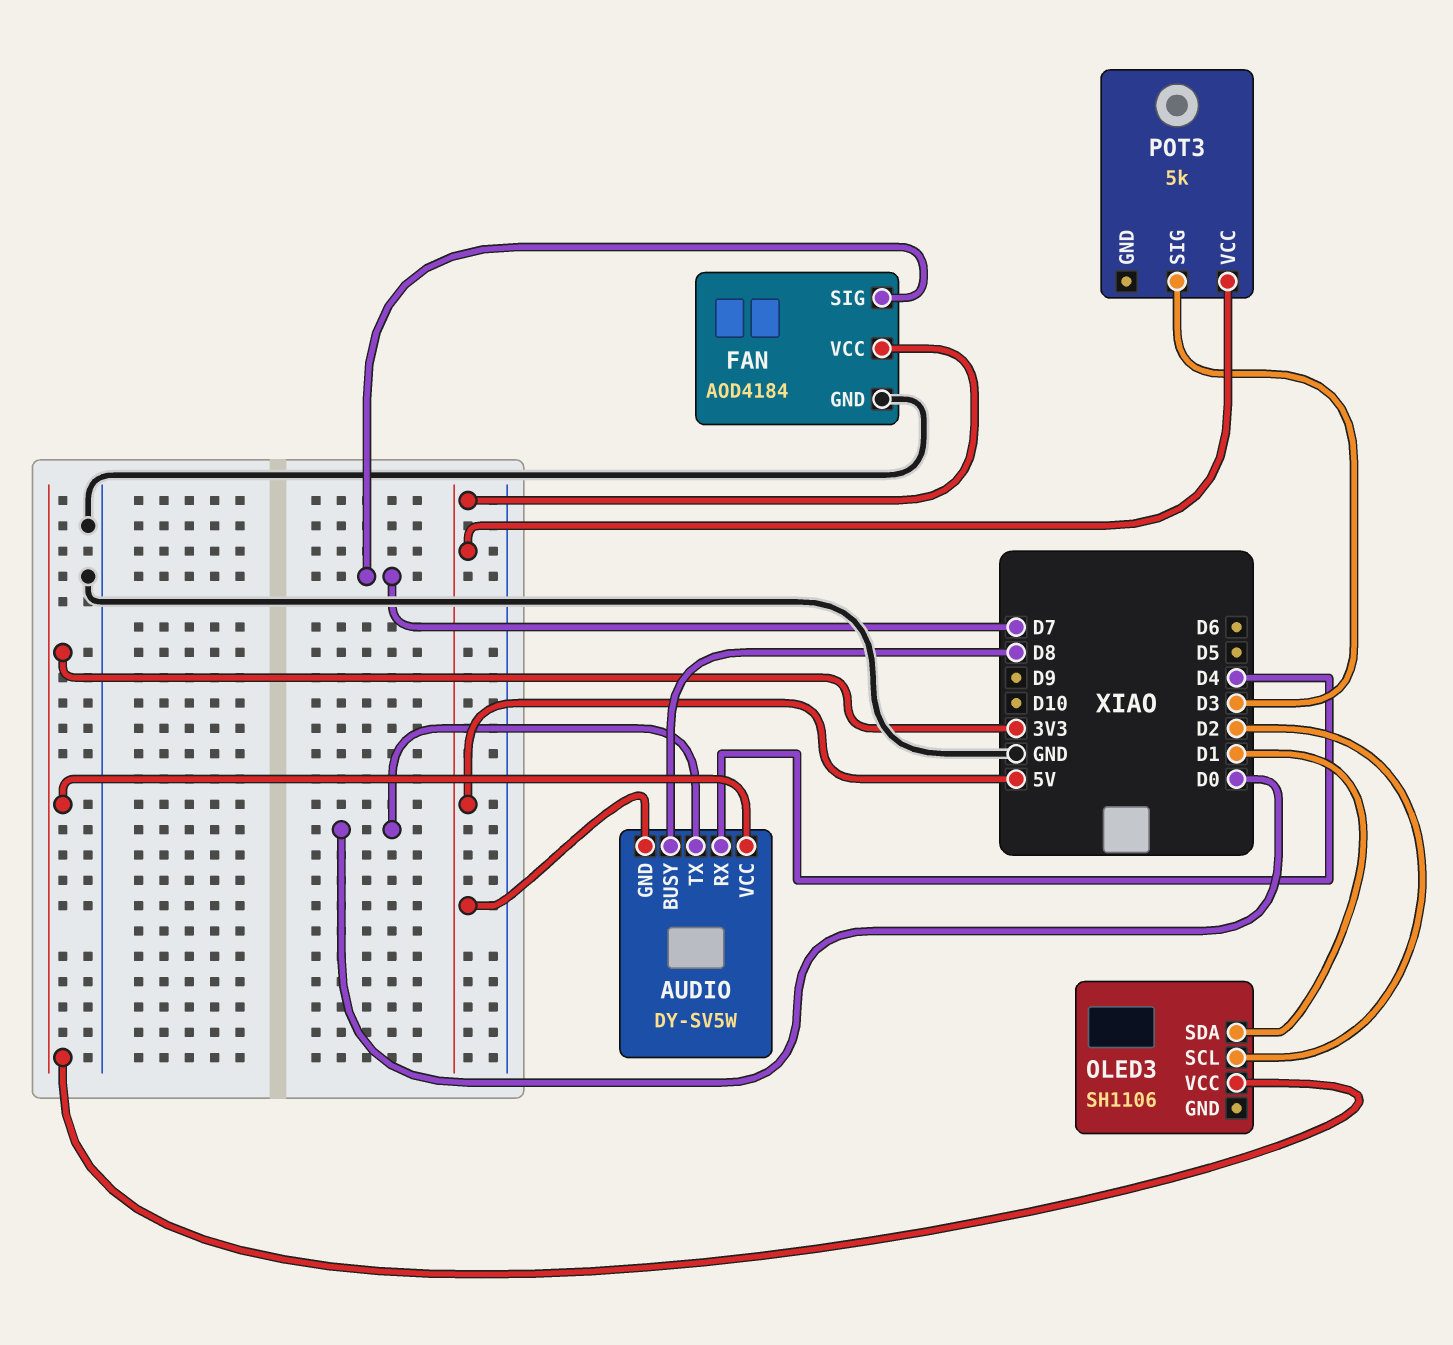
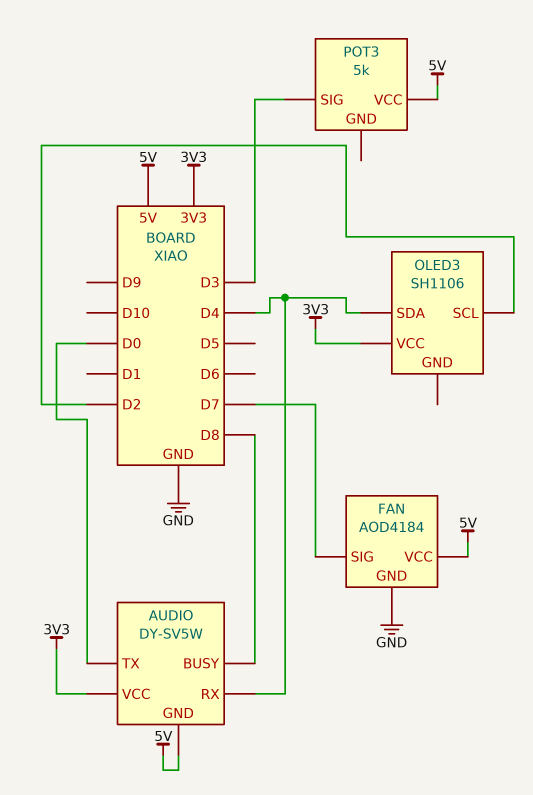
OLED3 pin SDA: D1 -> D4

